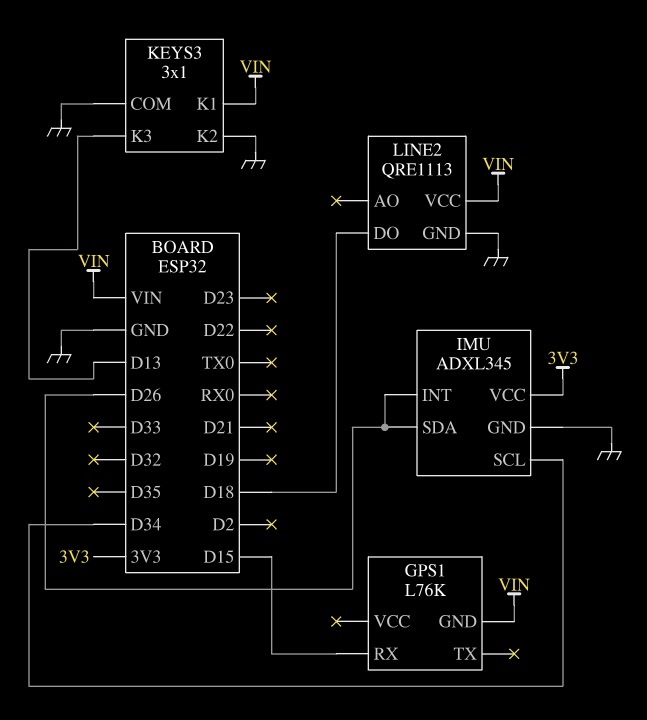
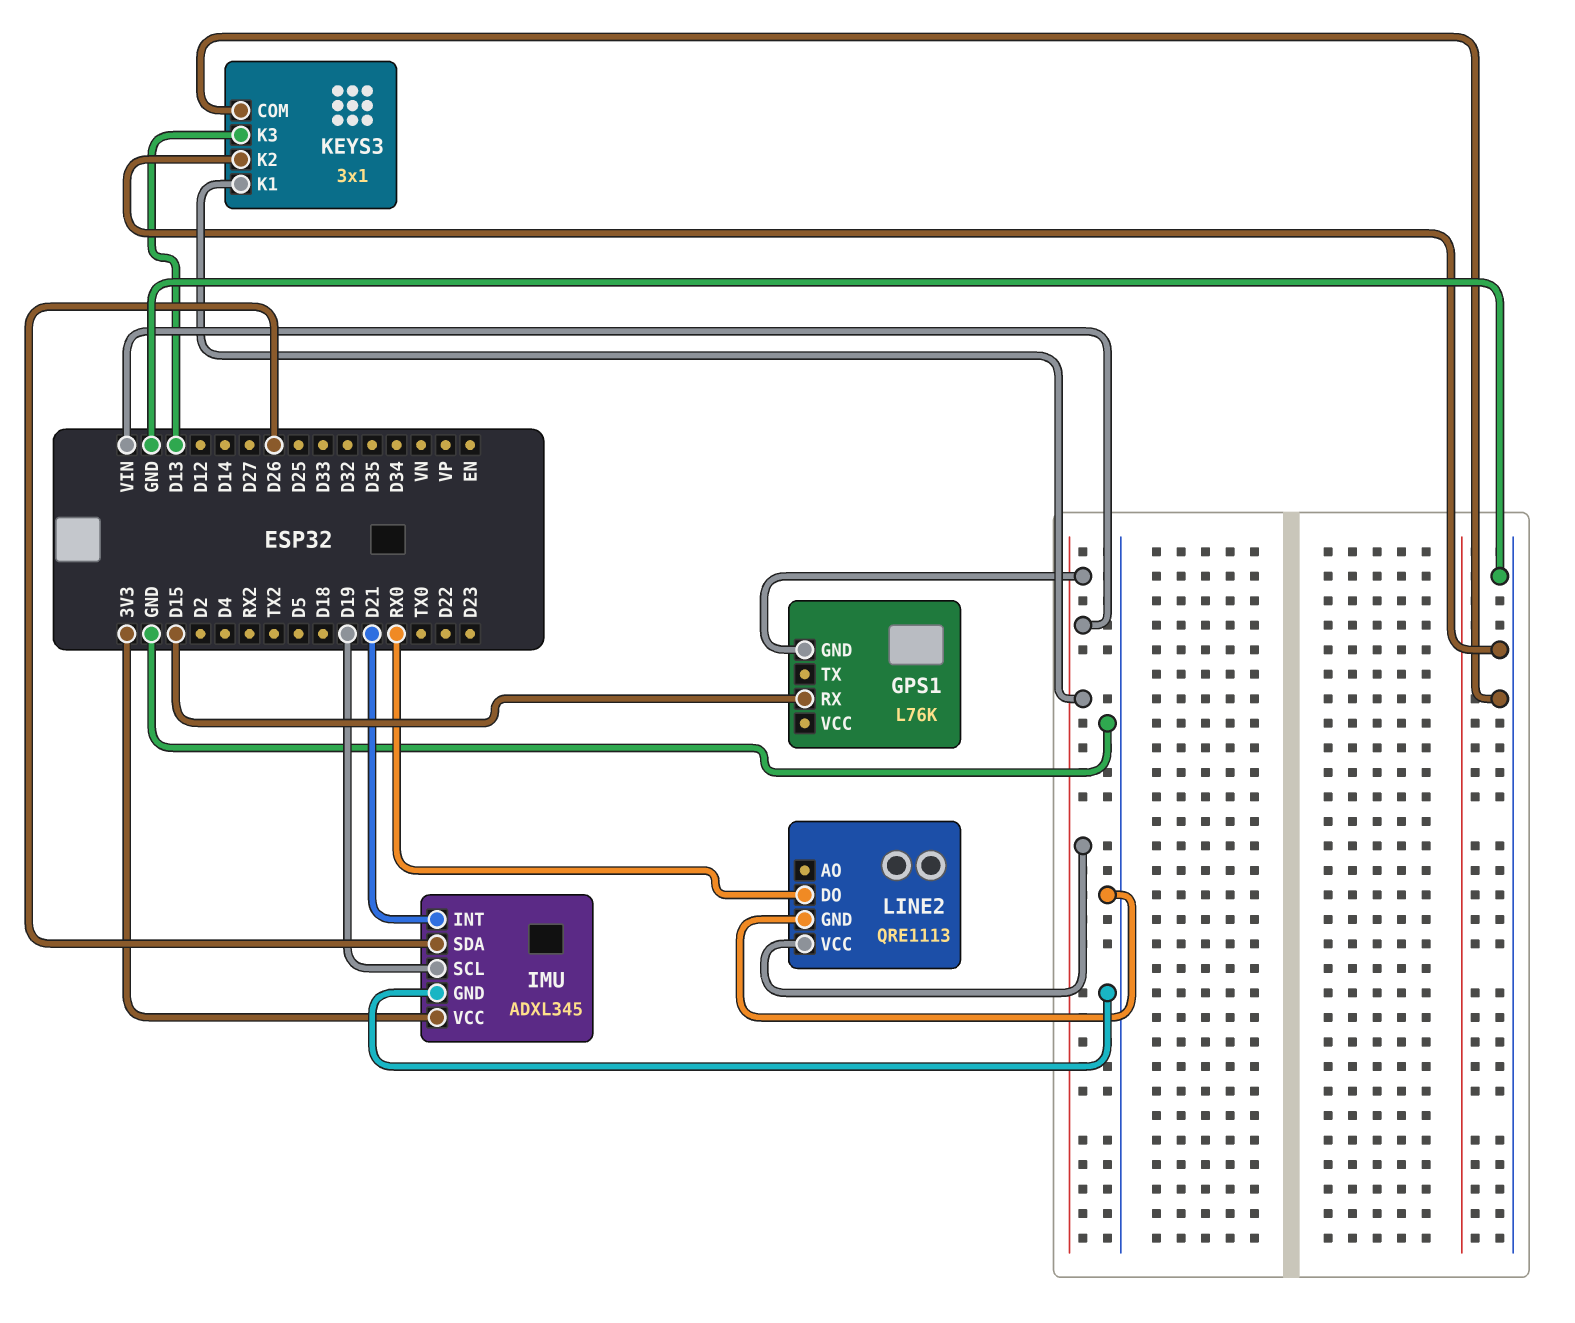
IMU pin INT: D26 -> D21
IMU pin SCL: D34 -> D19
LINE2 pin DO: D18 -> RX0

